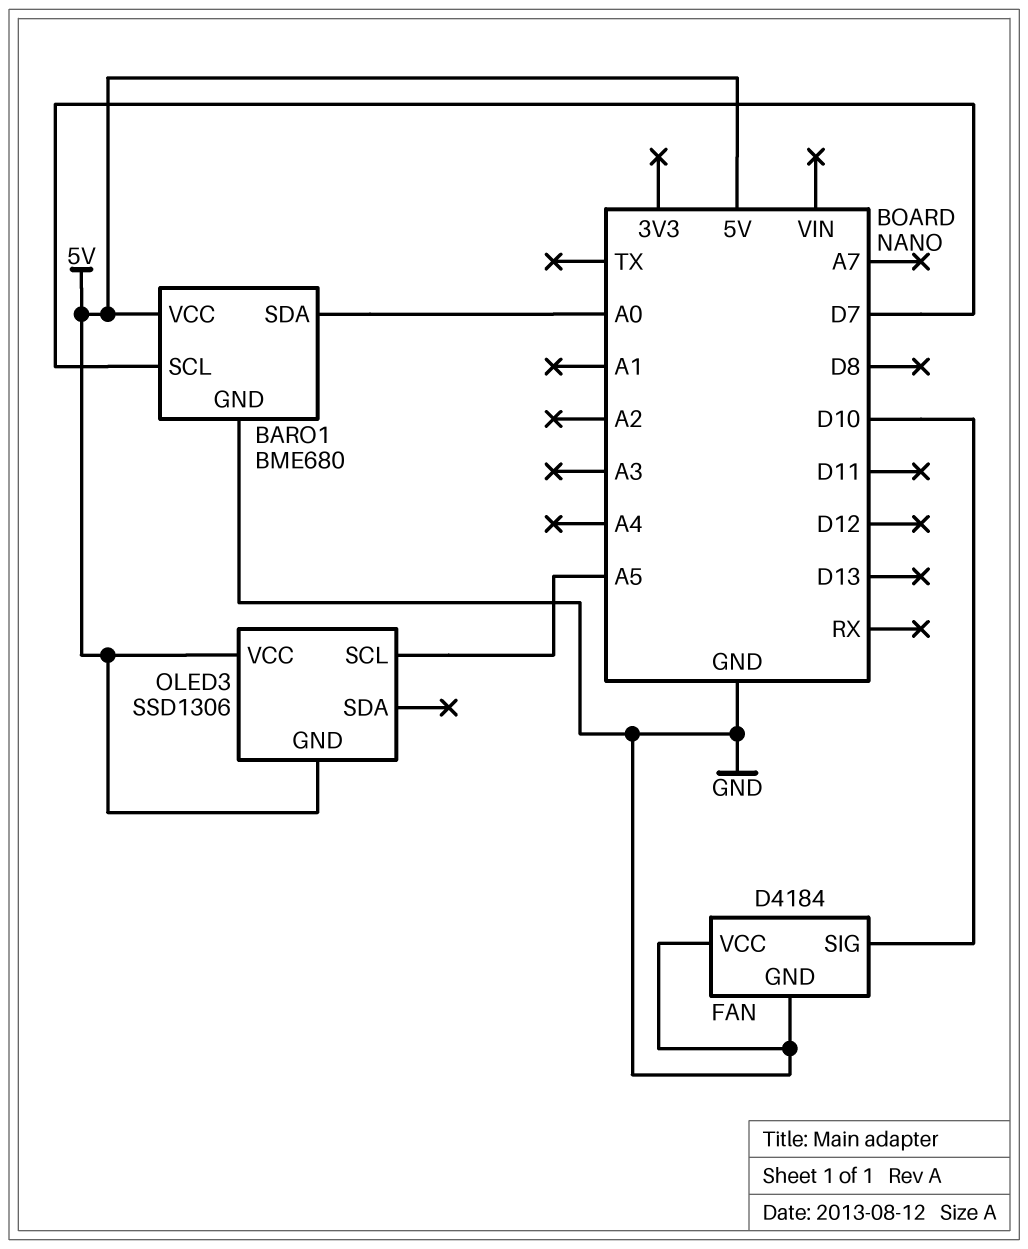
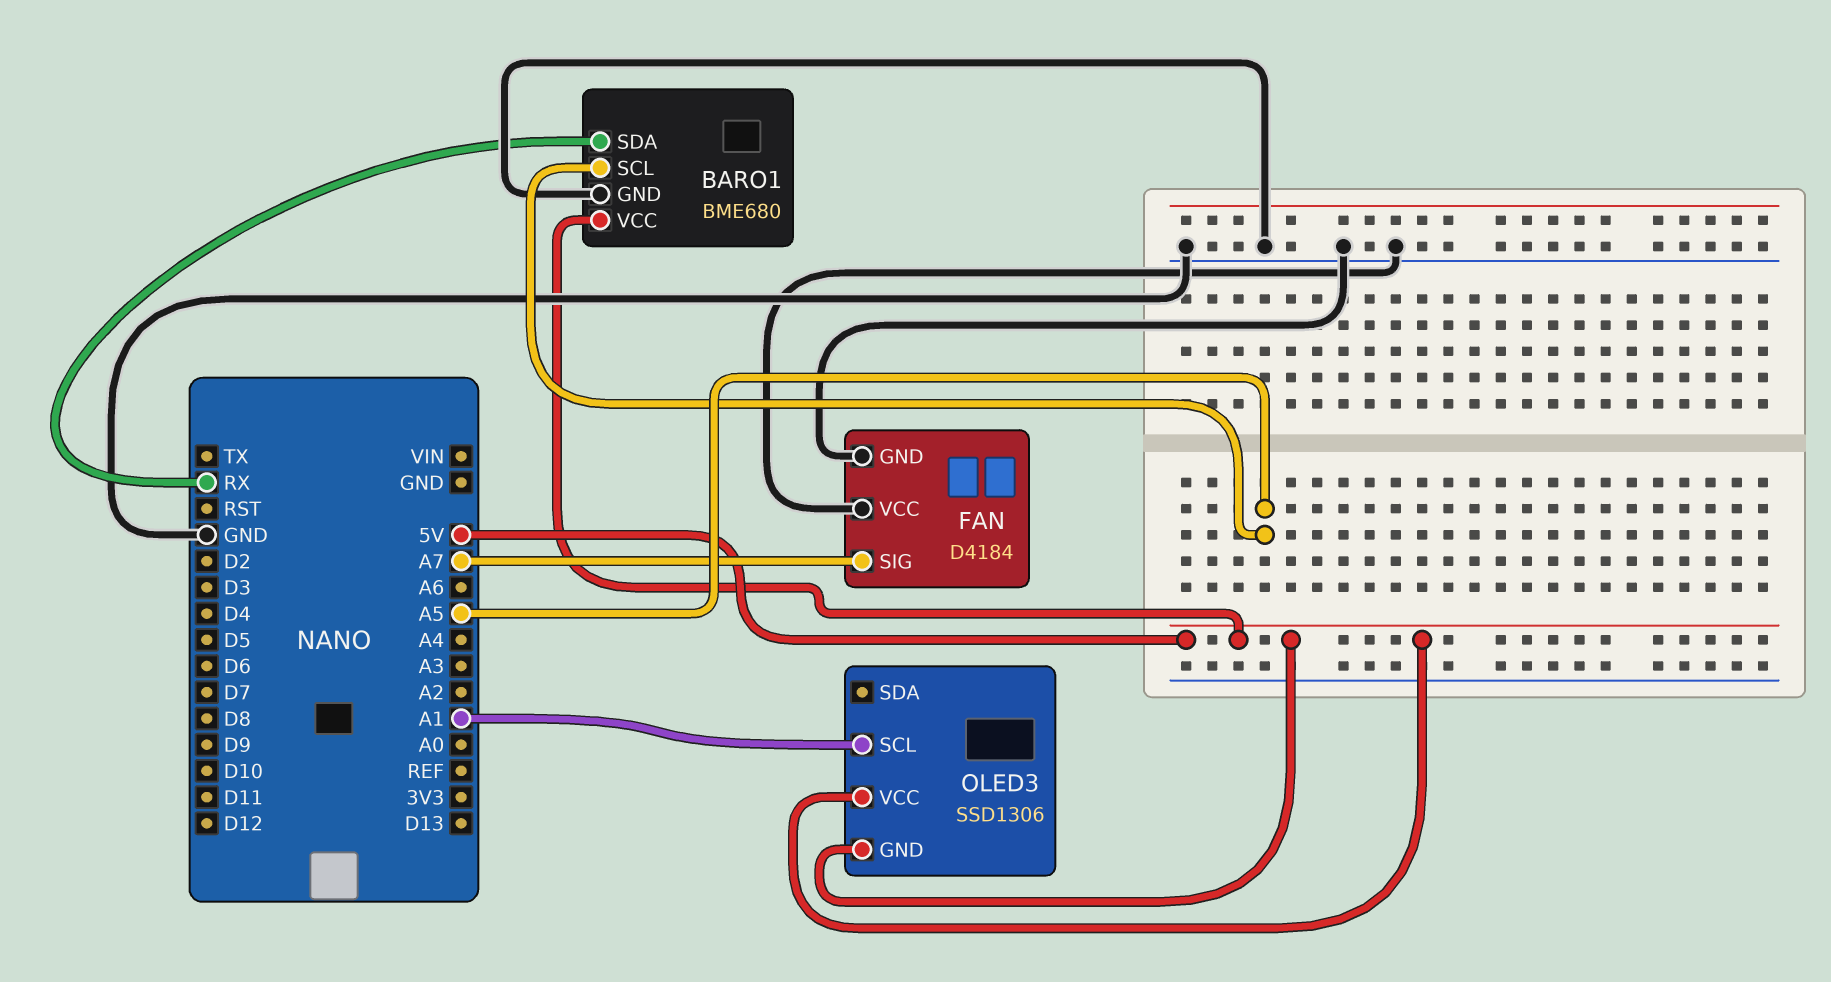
BARO1 pin SCL: D7 -> A5
BARO1 pin SDA: A0 -> RX
FAN pin SIG: D10 -> A7
OLED3 pin SCL: A5 -> A1

